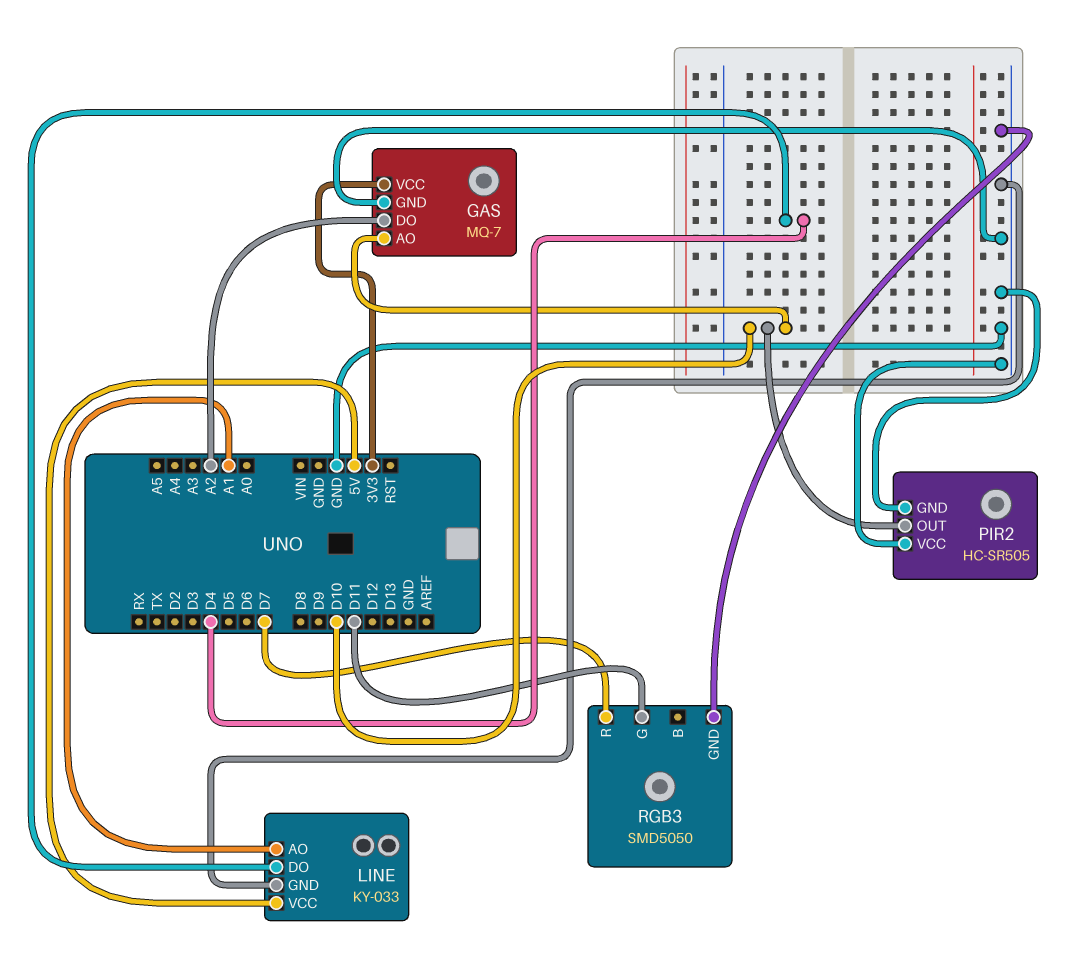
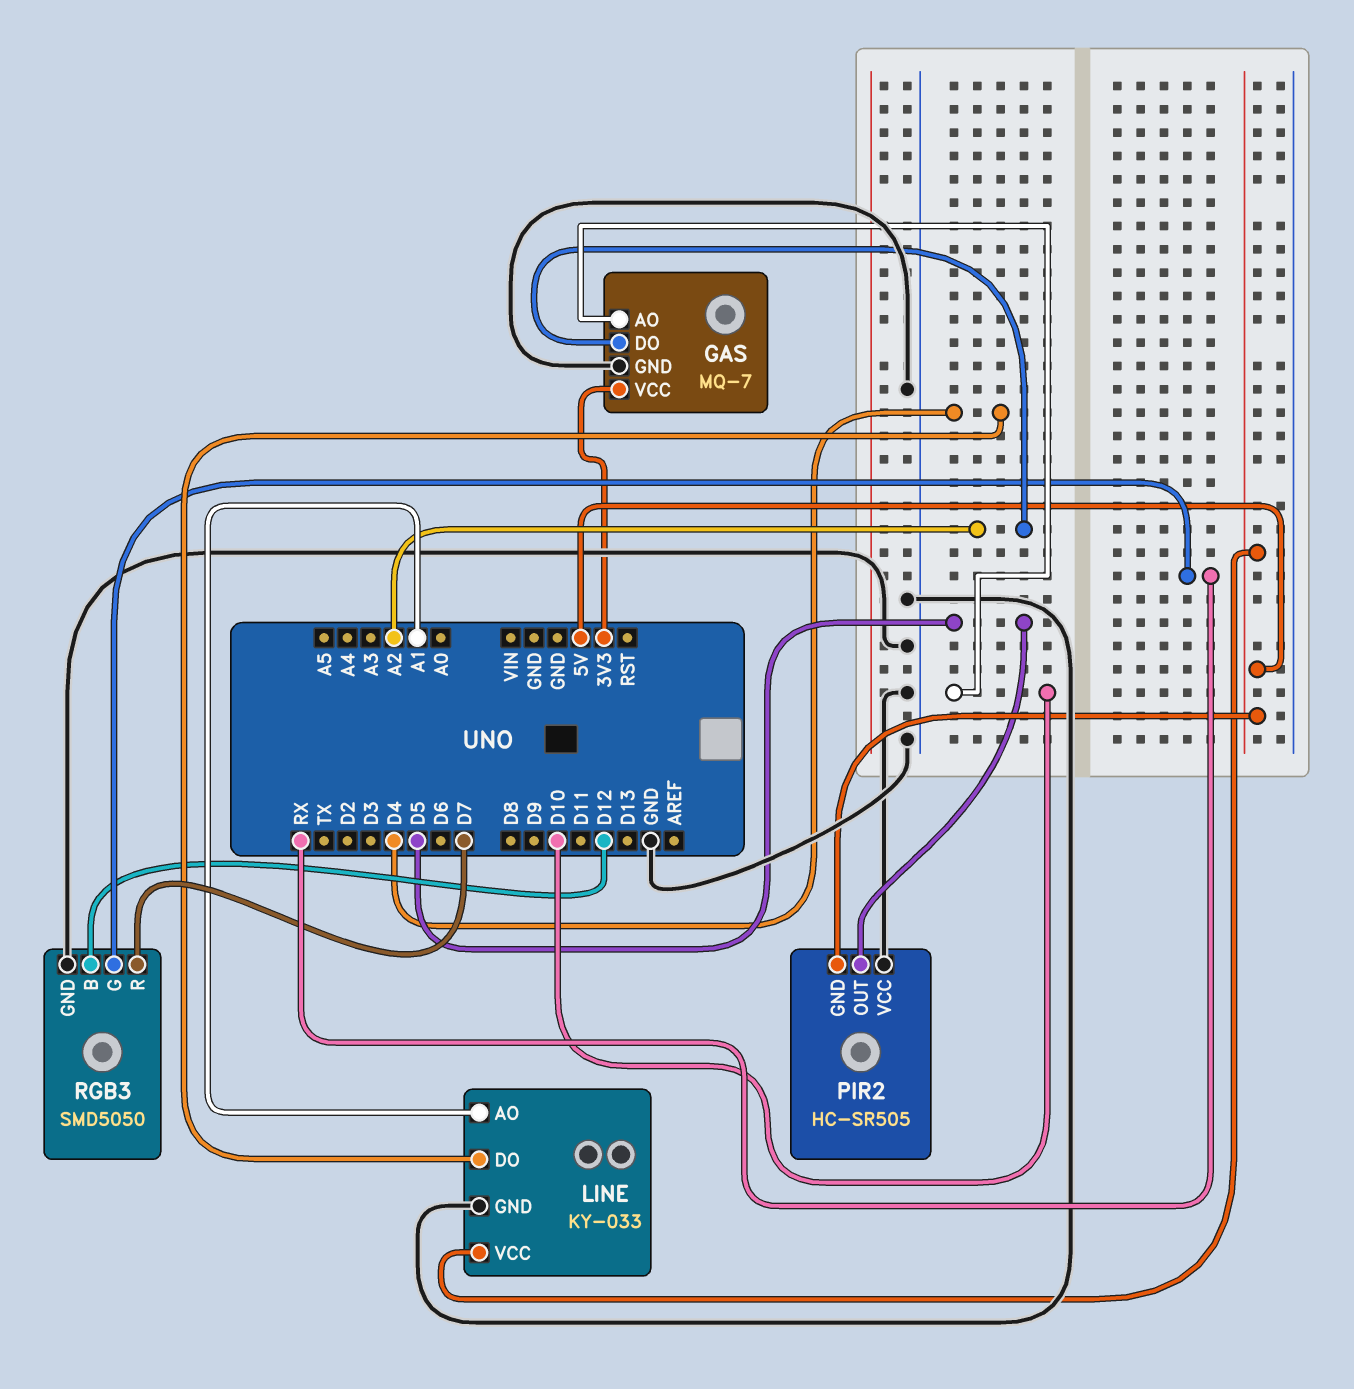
PIR2 pin GND: GND -> 5V
PIR2 pin OUT: D10 -> D5
RGB3 pin B: none -> D12
RGB3 pin G: D11 -> RX

